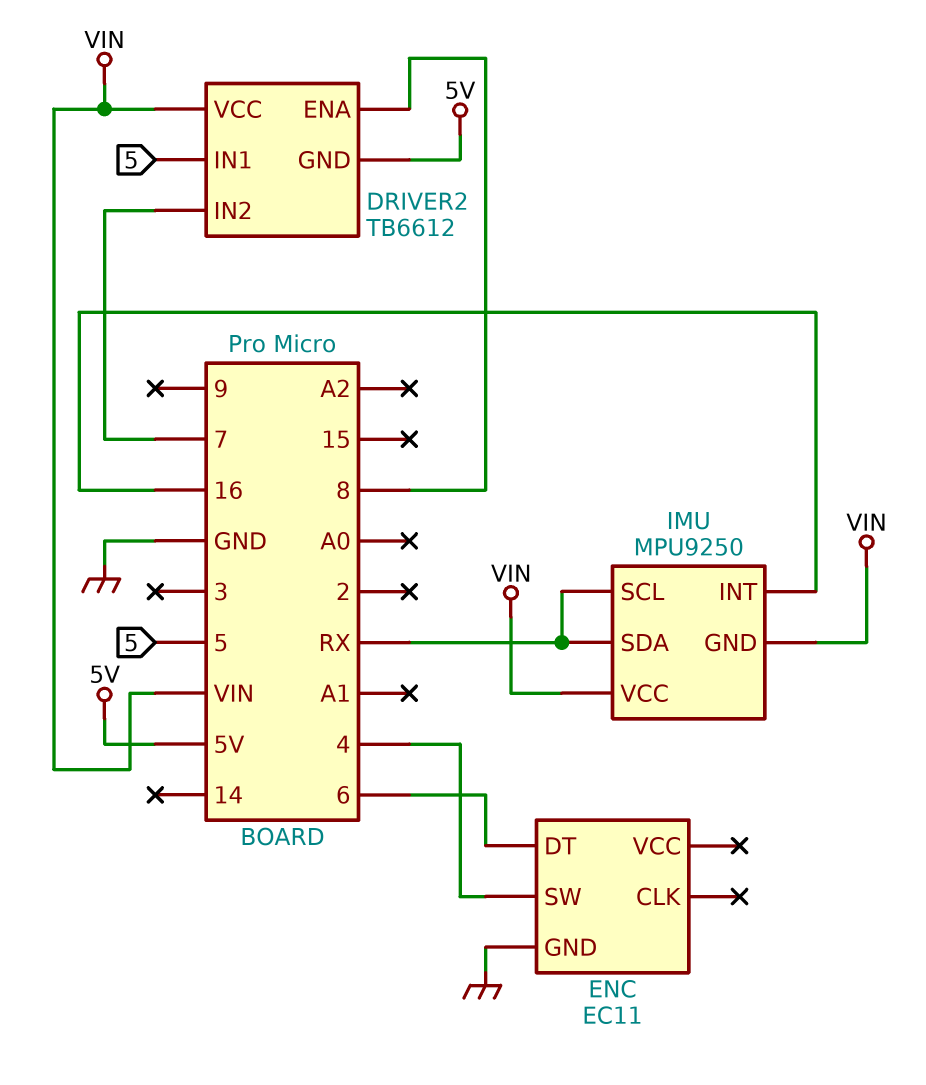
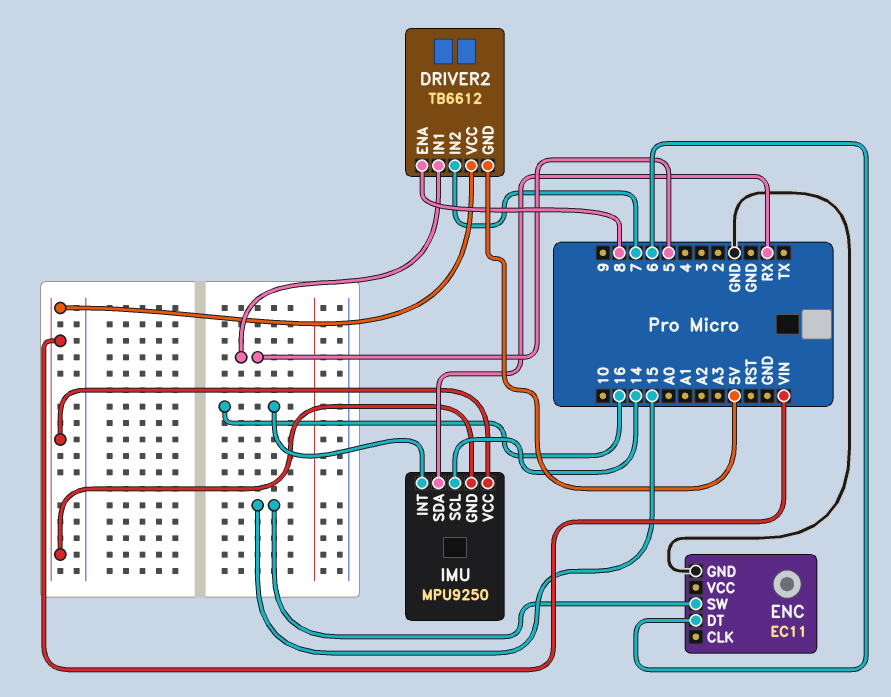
ENC pin SW: 4 -> 15
IMU pin SCL: RX -> 14

